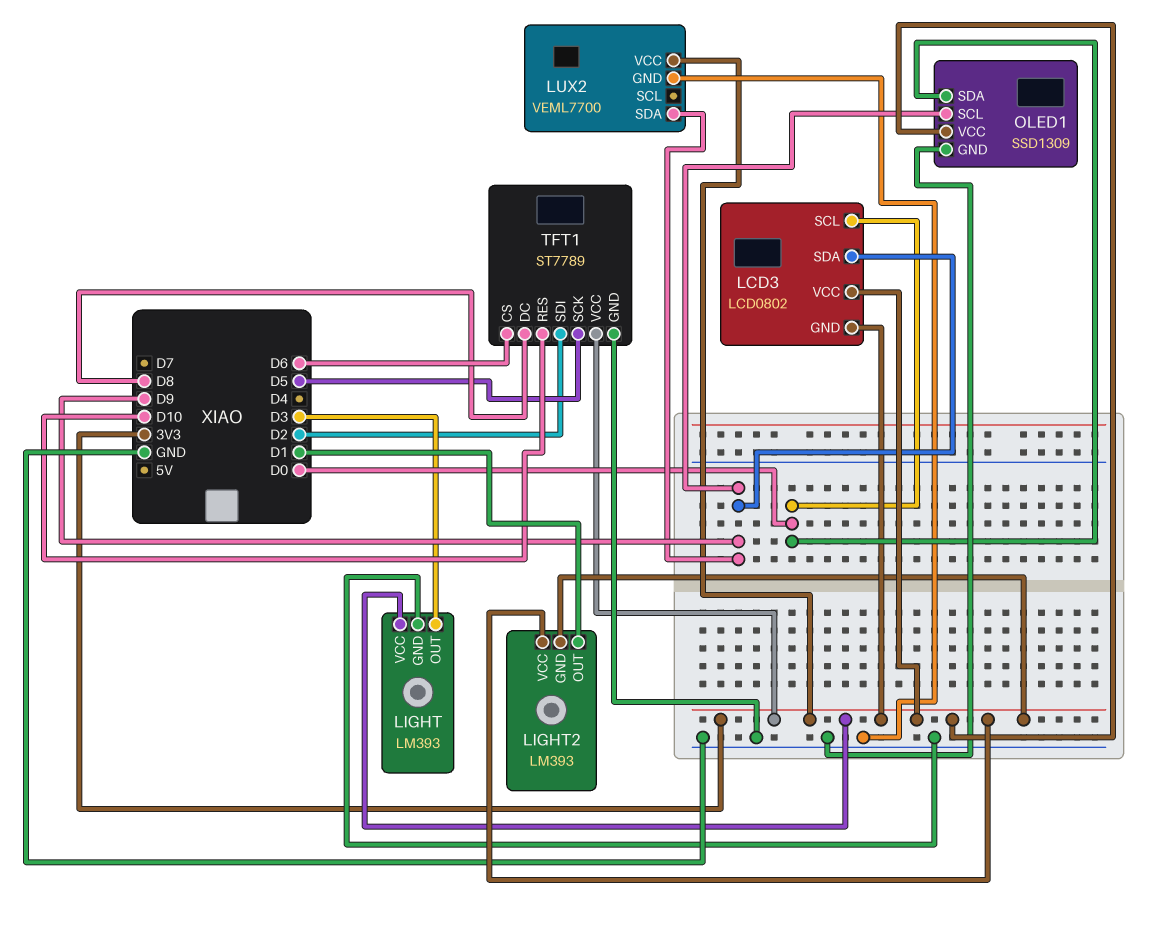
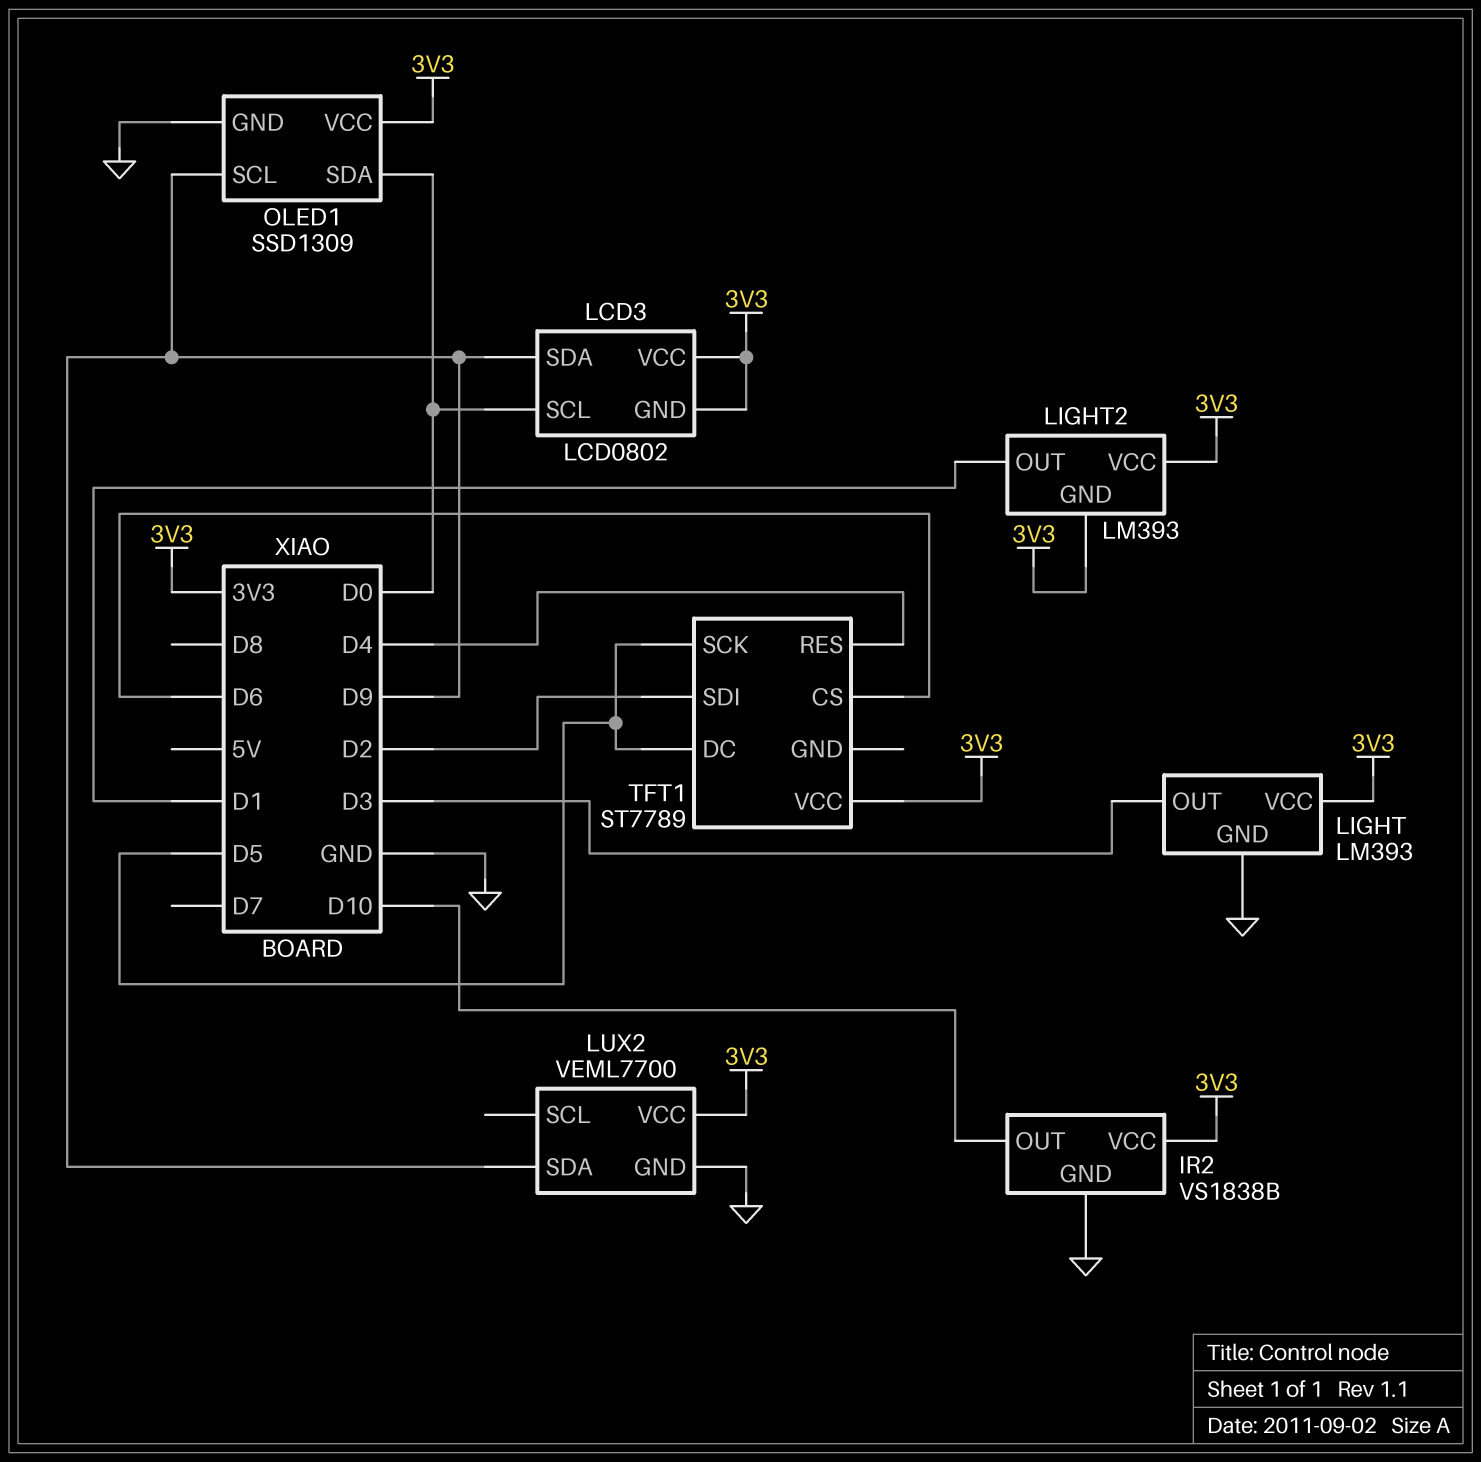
IR2: none -> VS1838B
IR2 pin GND: none -> GND
IR2 pin OUT: none -> D10
IR2 pin VCC: none -> 3V3
TFT1 pin DC: D8 -> D5
TFT1 pin GND: GND -> none
TFT1 pin RES: D10 -> D4

